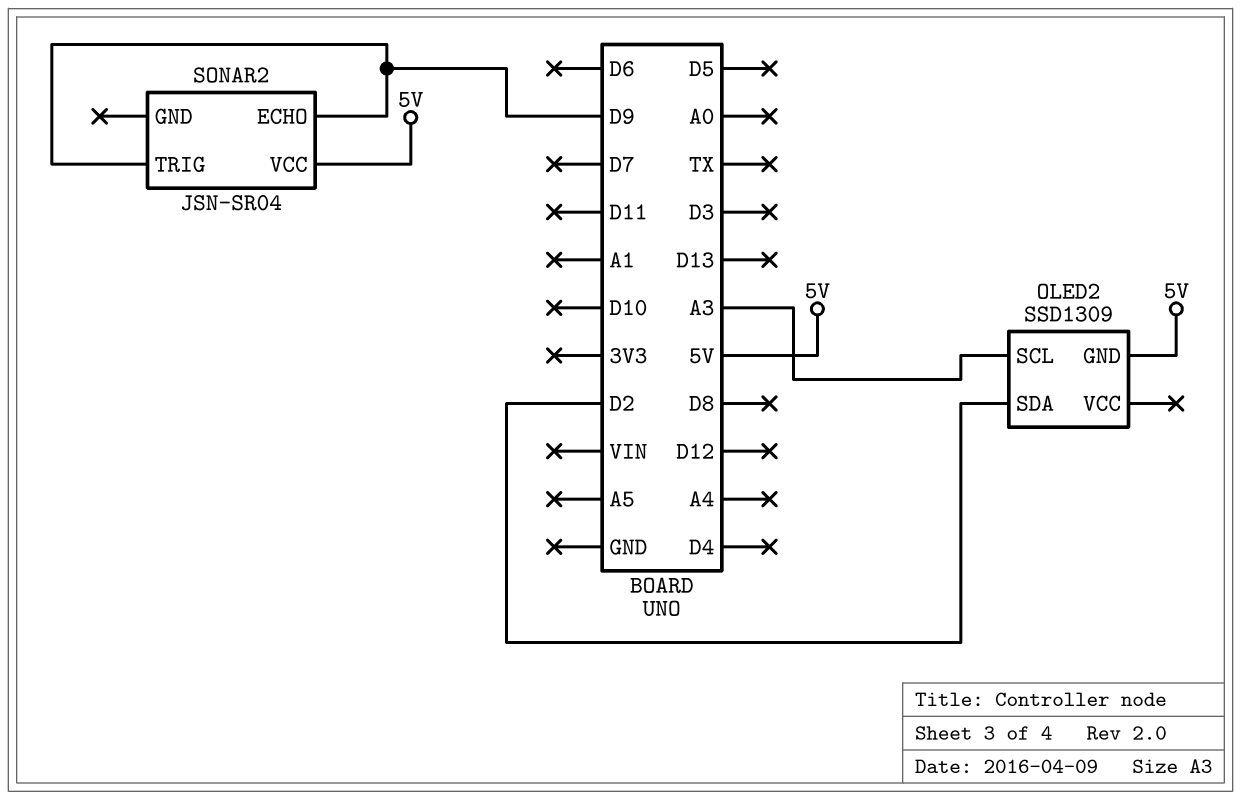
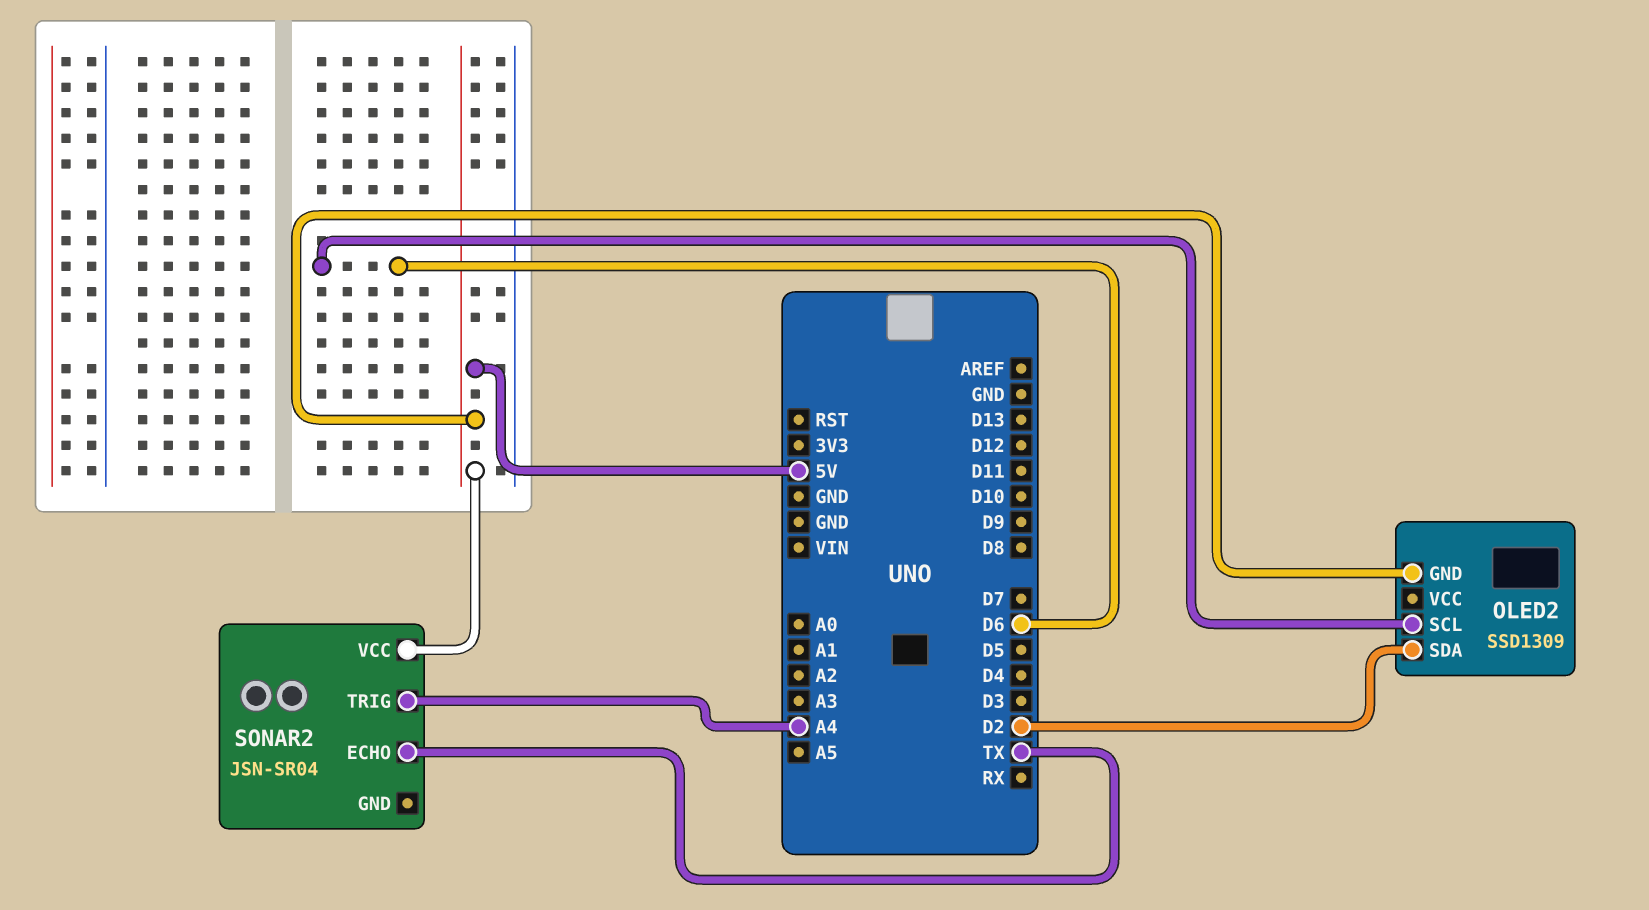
OLED2 pin SCL: A3 -> D6
SONAR2 pin ECHO: D9 -> TX
SONAR2 pin TRIG: D9 -> A4

